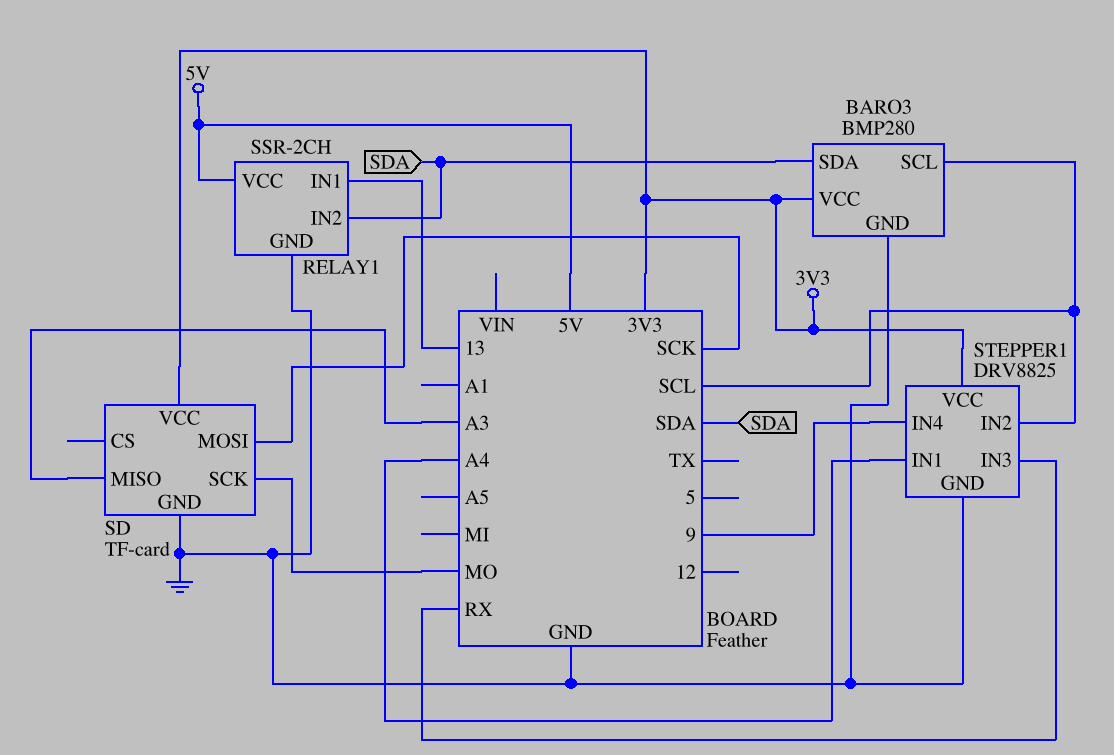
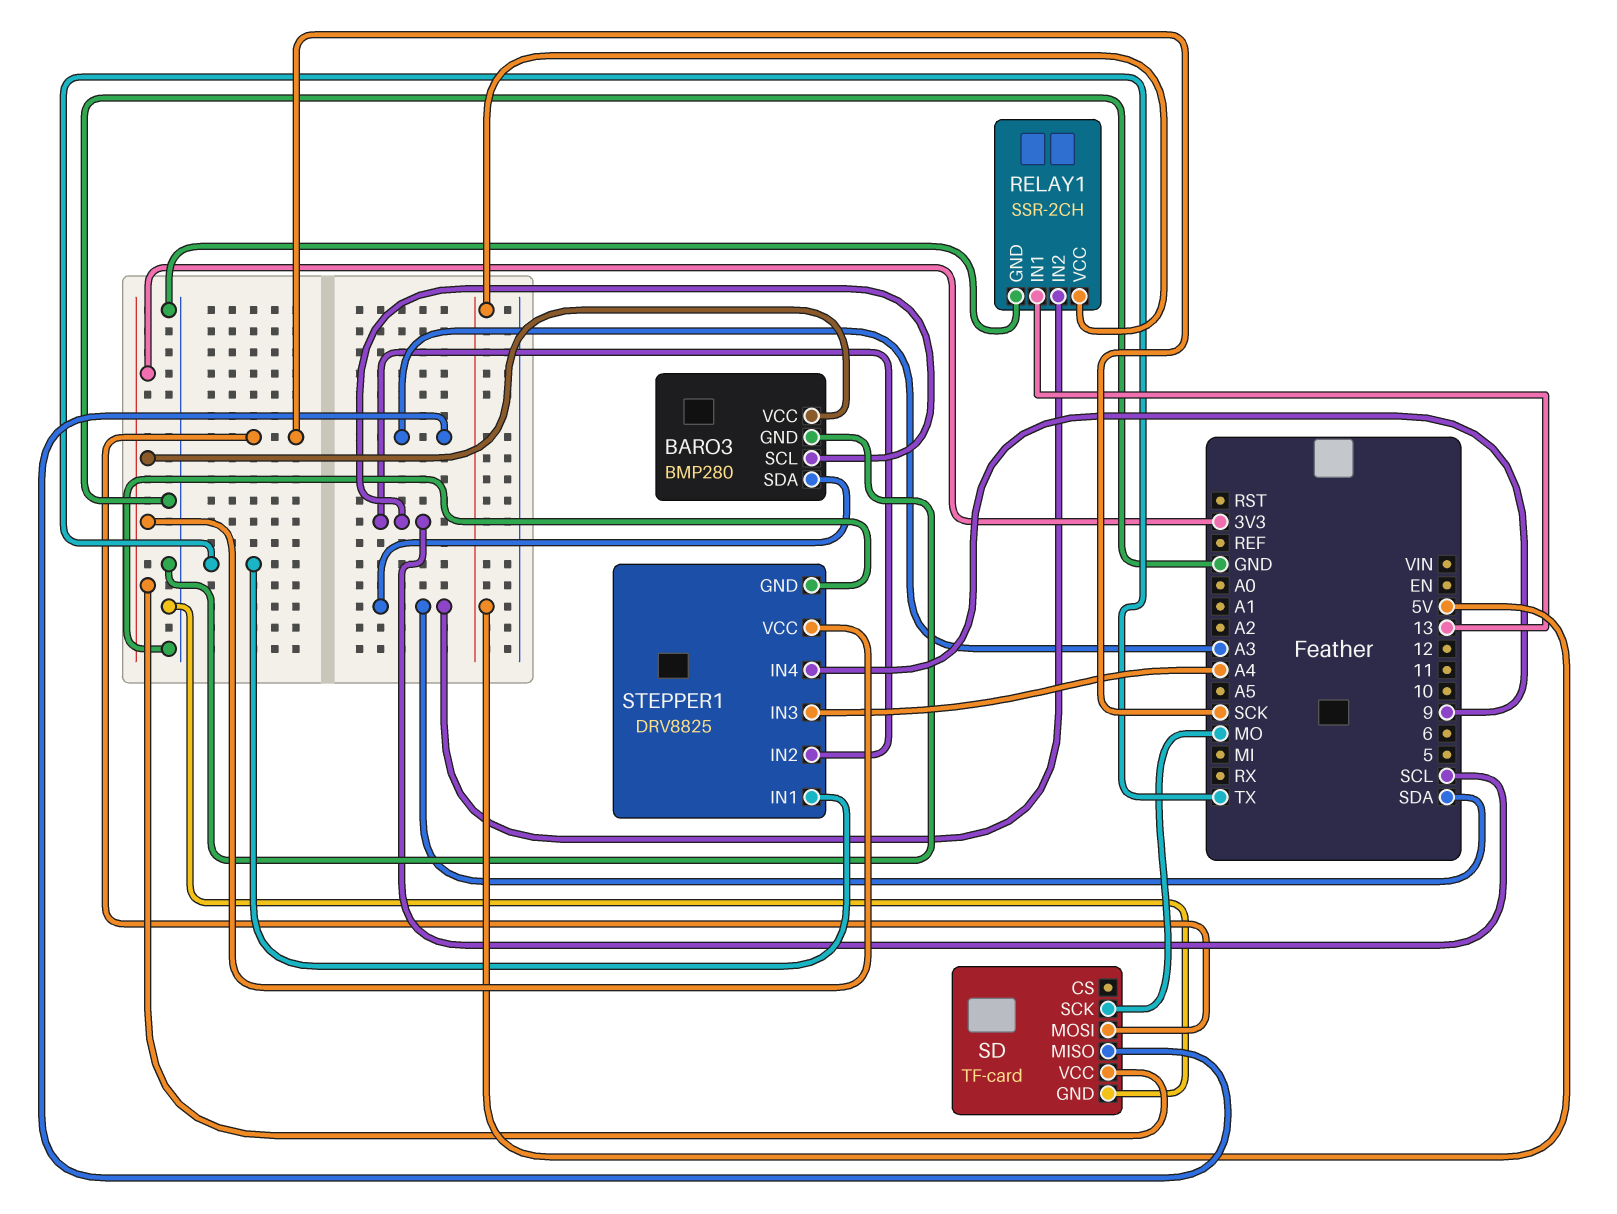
STEPPER1 pin IN1: A4 -> TX
STEPPER1 pin IN3: RX -> A4

